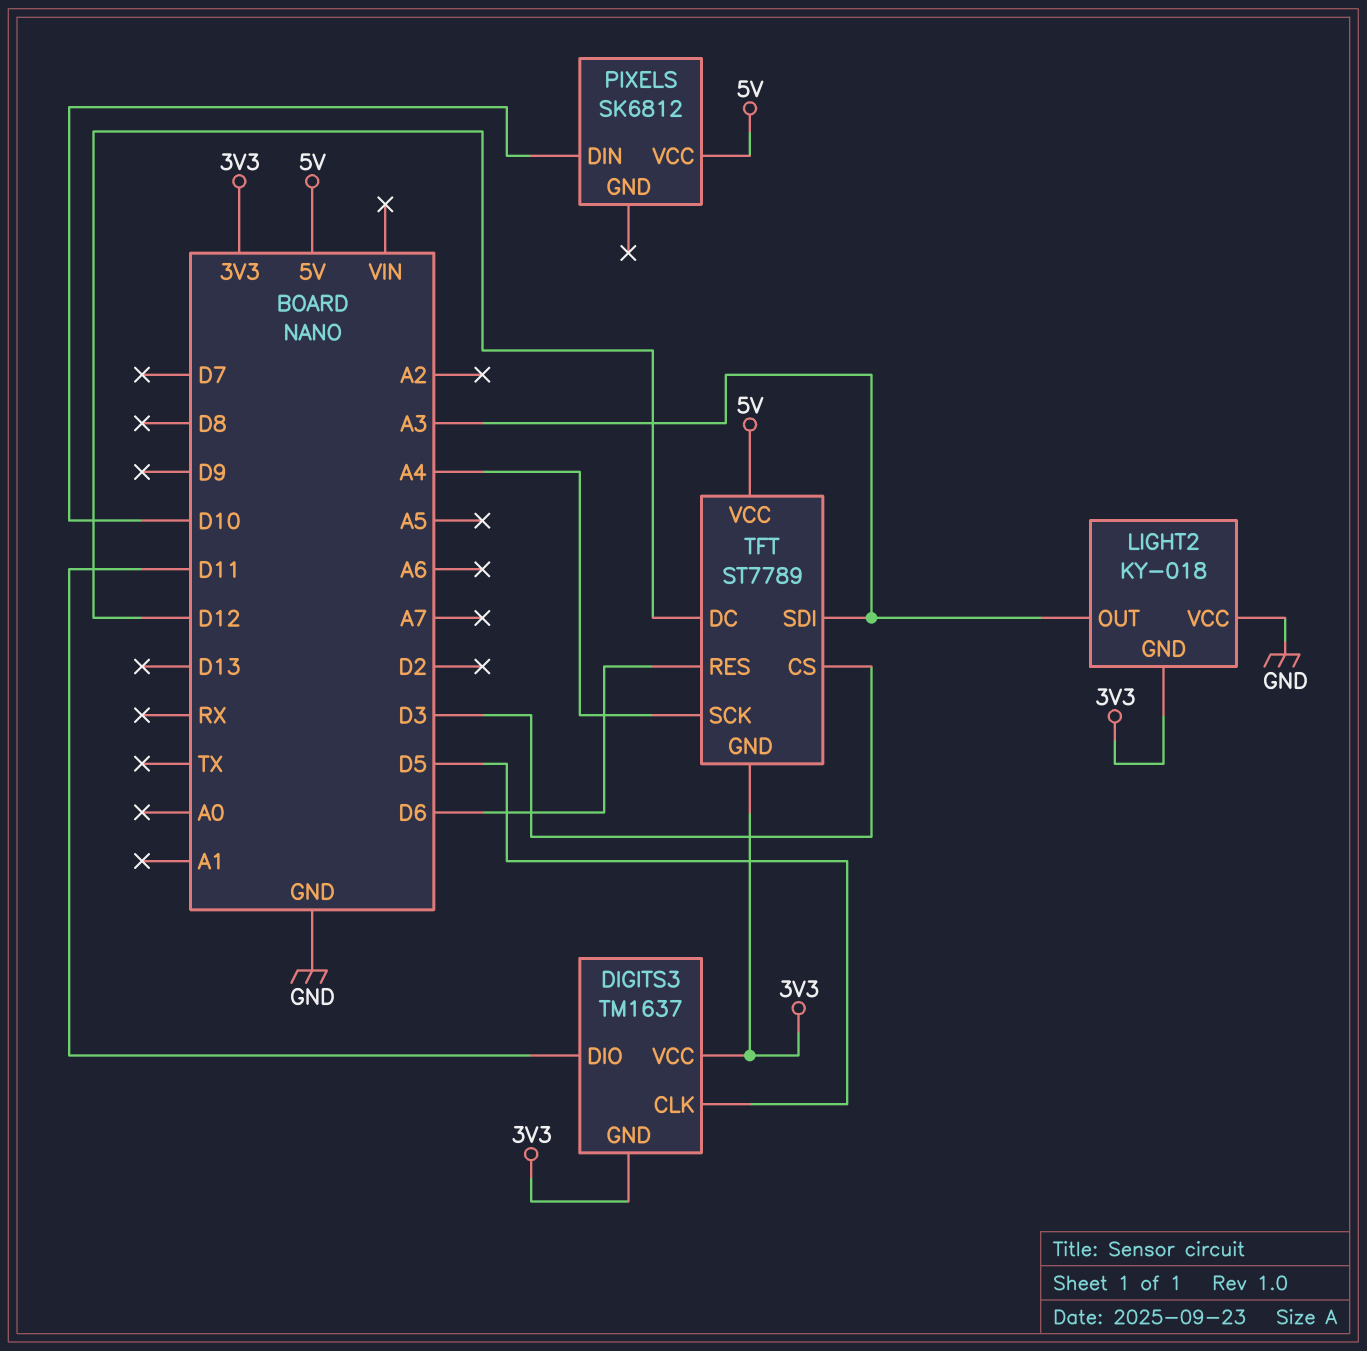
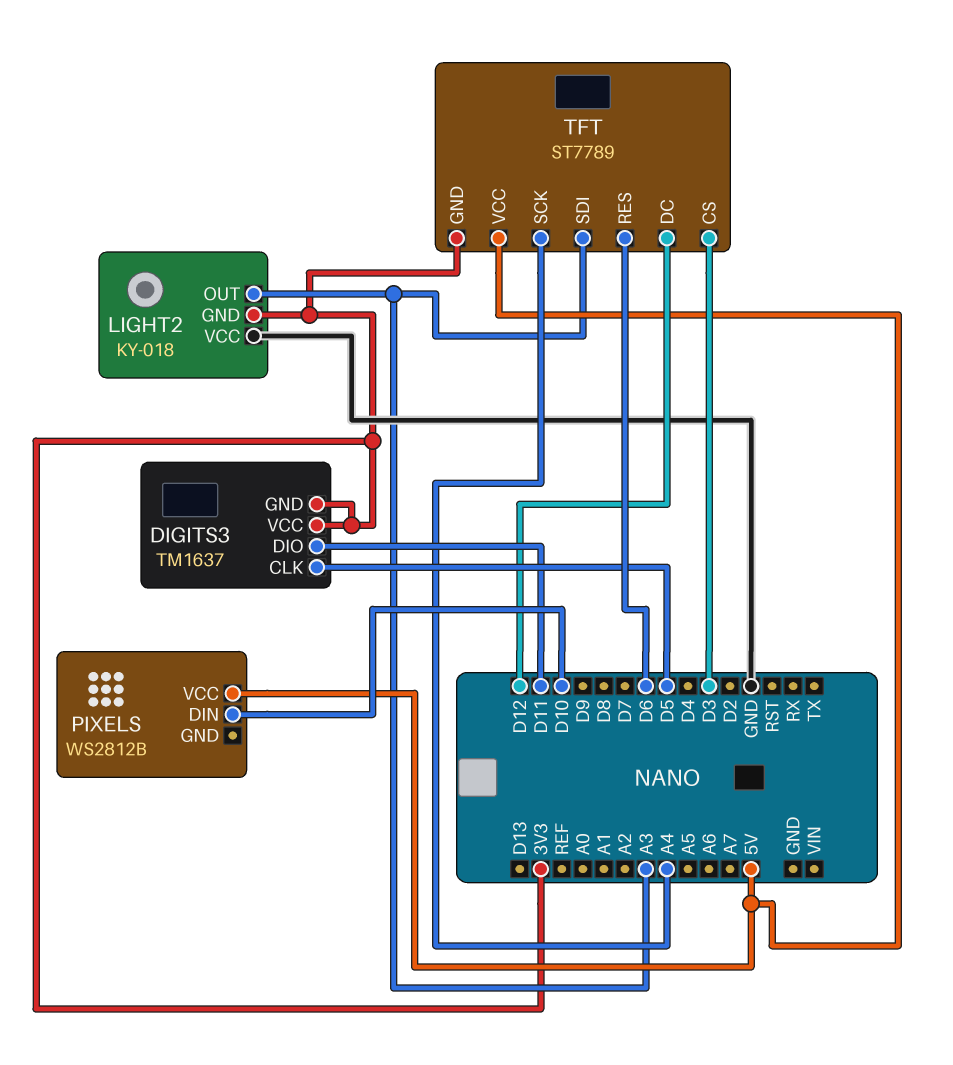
PIXELS: SK6812 -> WS2812B

